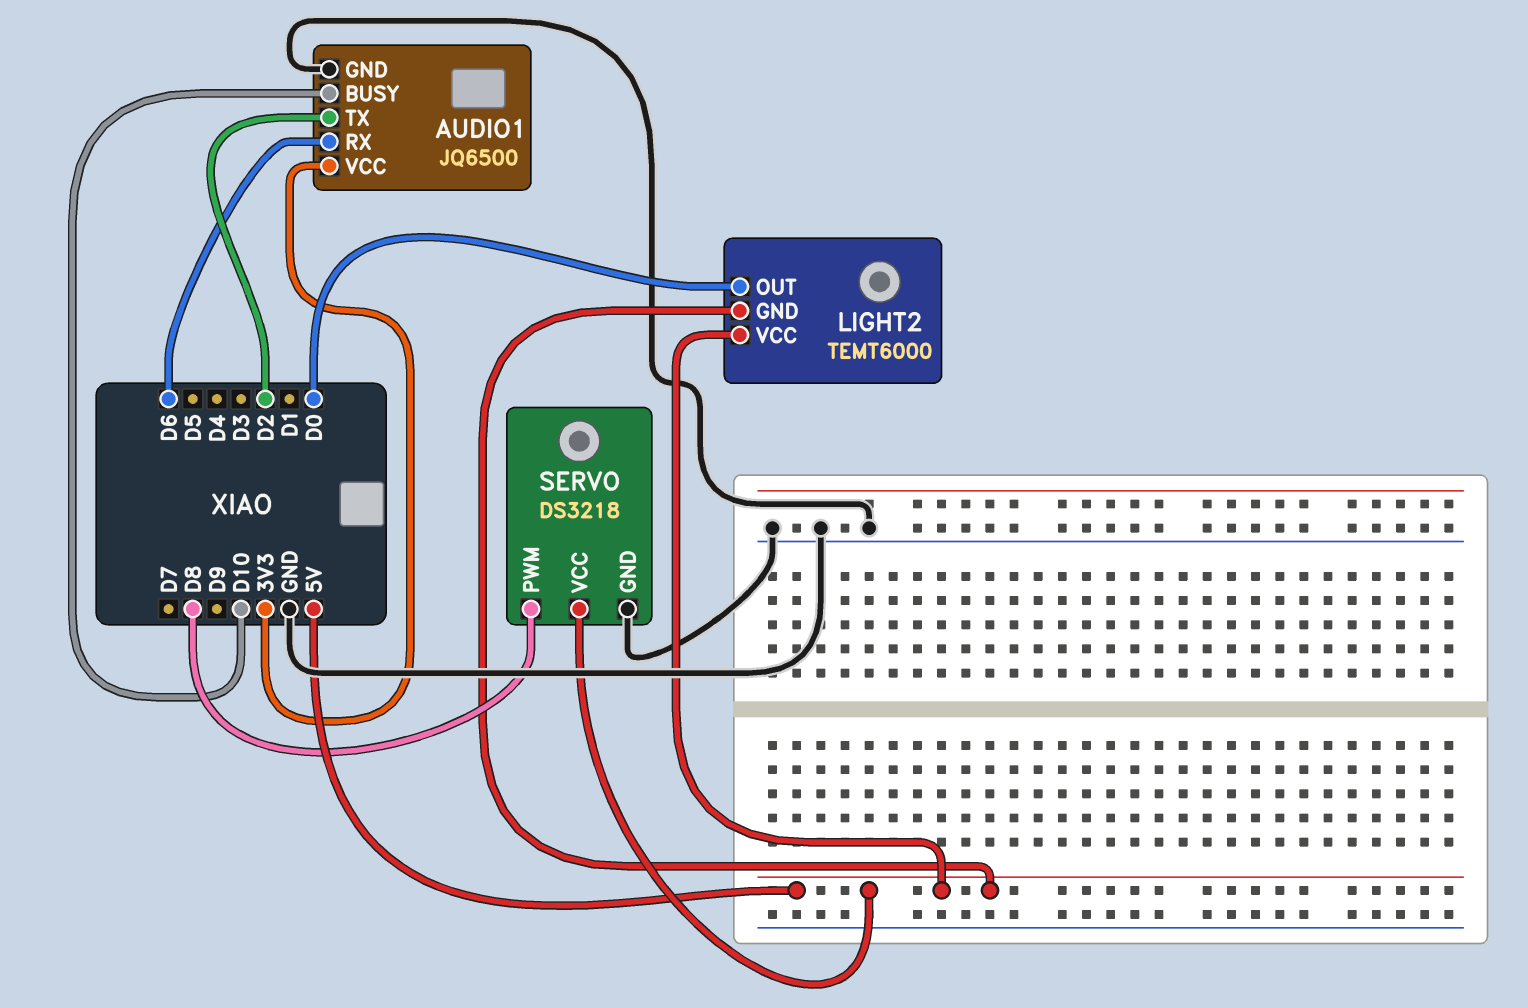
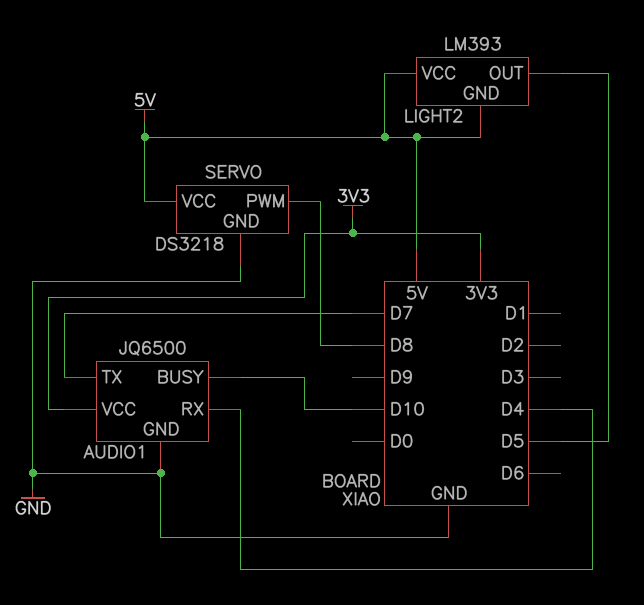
AUDIO1 pin RX: D6 -> D4
AUDIO1 pin TX: D2 -> D7
LIGHT2: TEMT6000 -> LM393
LIGHT2 pin OUT: D0 -> D5

